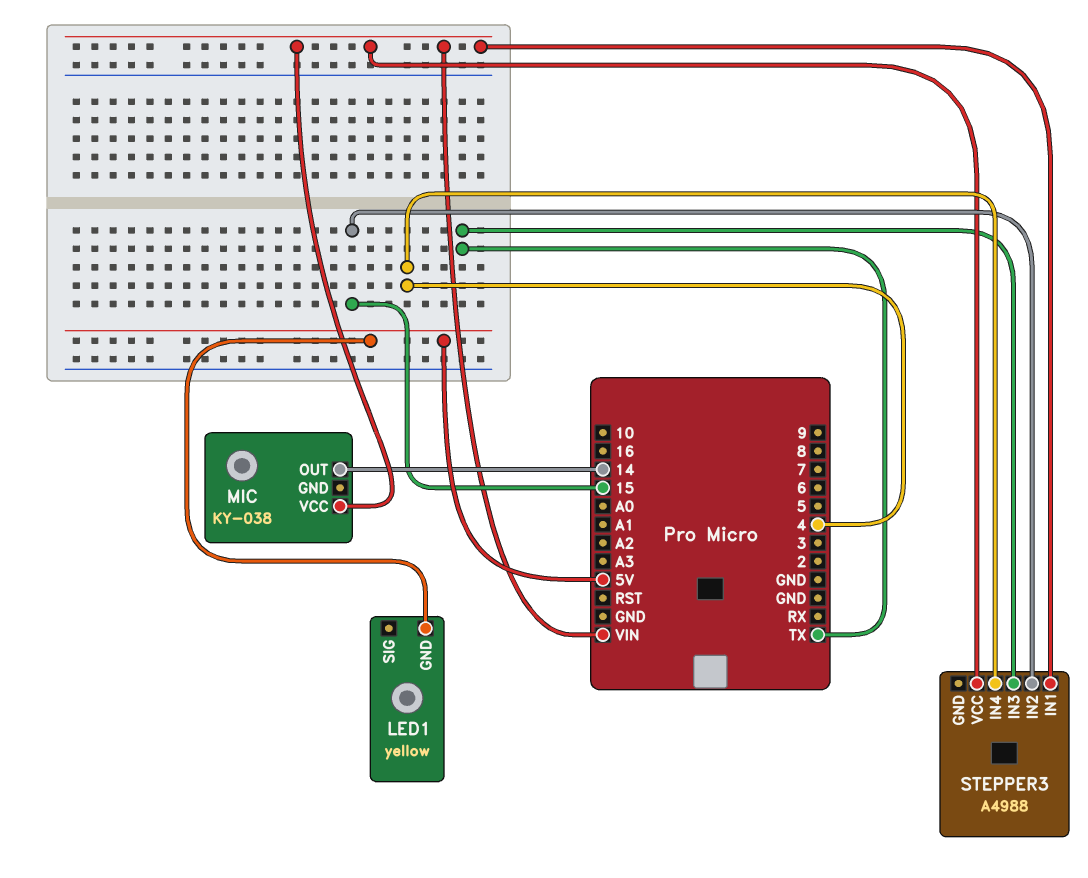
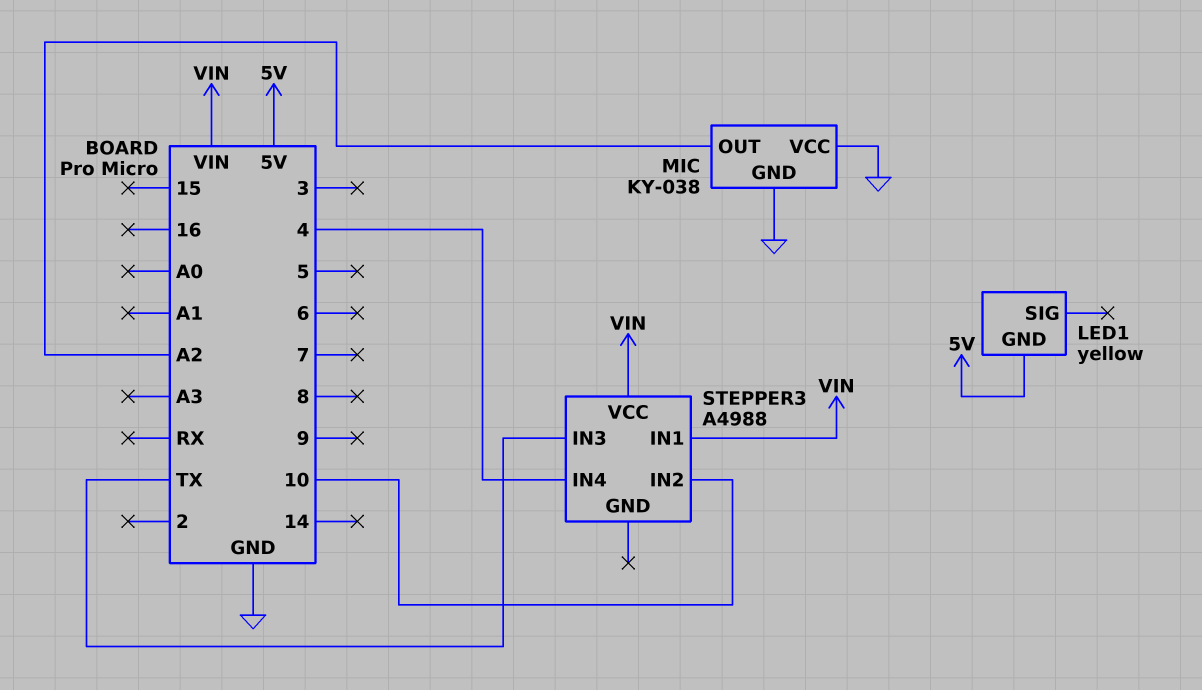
MIC pin GND: none -> GND
MIC pin OUT: 14 -> A2
MIC pin VCC: VIN -> GND
STEPPER3 pin IN2: 15 -> 10

